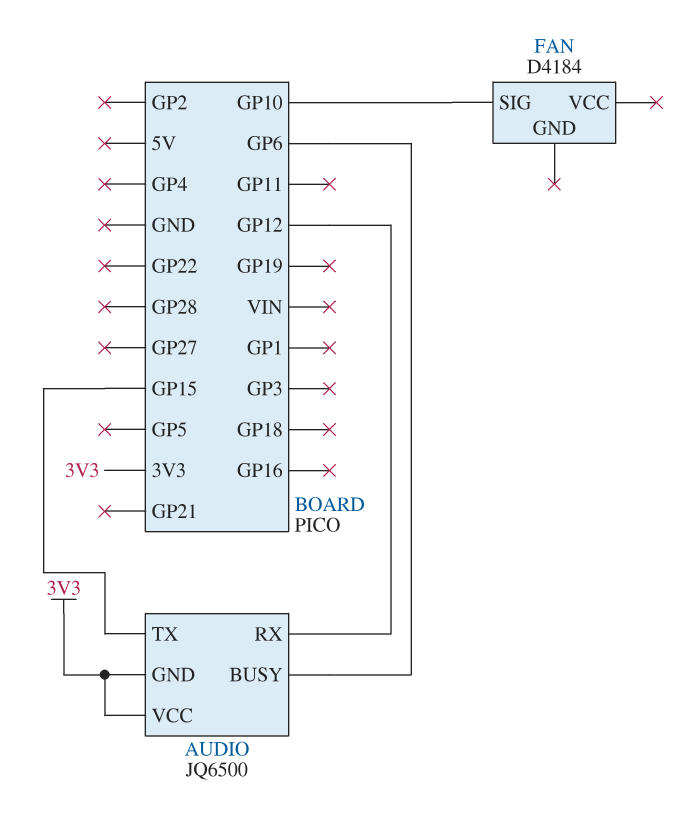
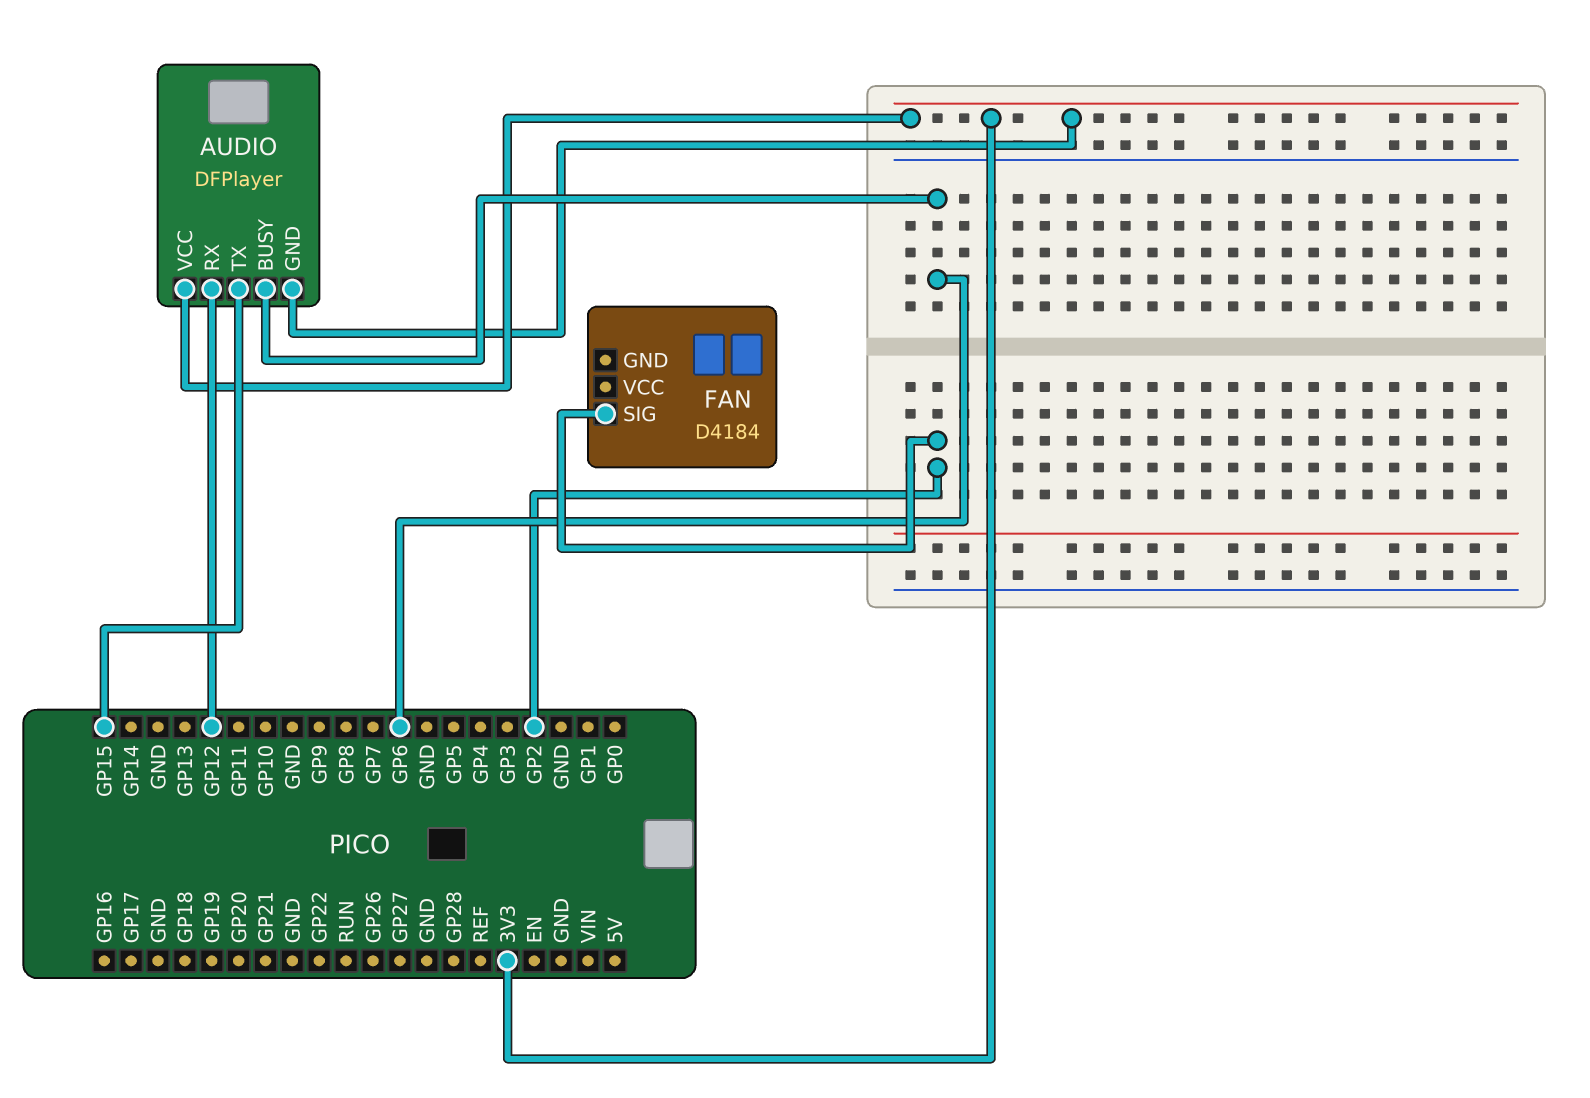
AUDIO: JQ6500 -> DFPlayer
FAN pin SIG: GP10 -> GP2

